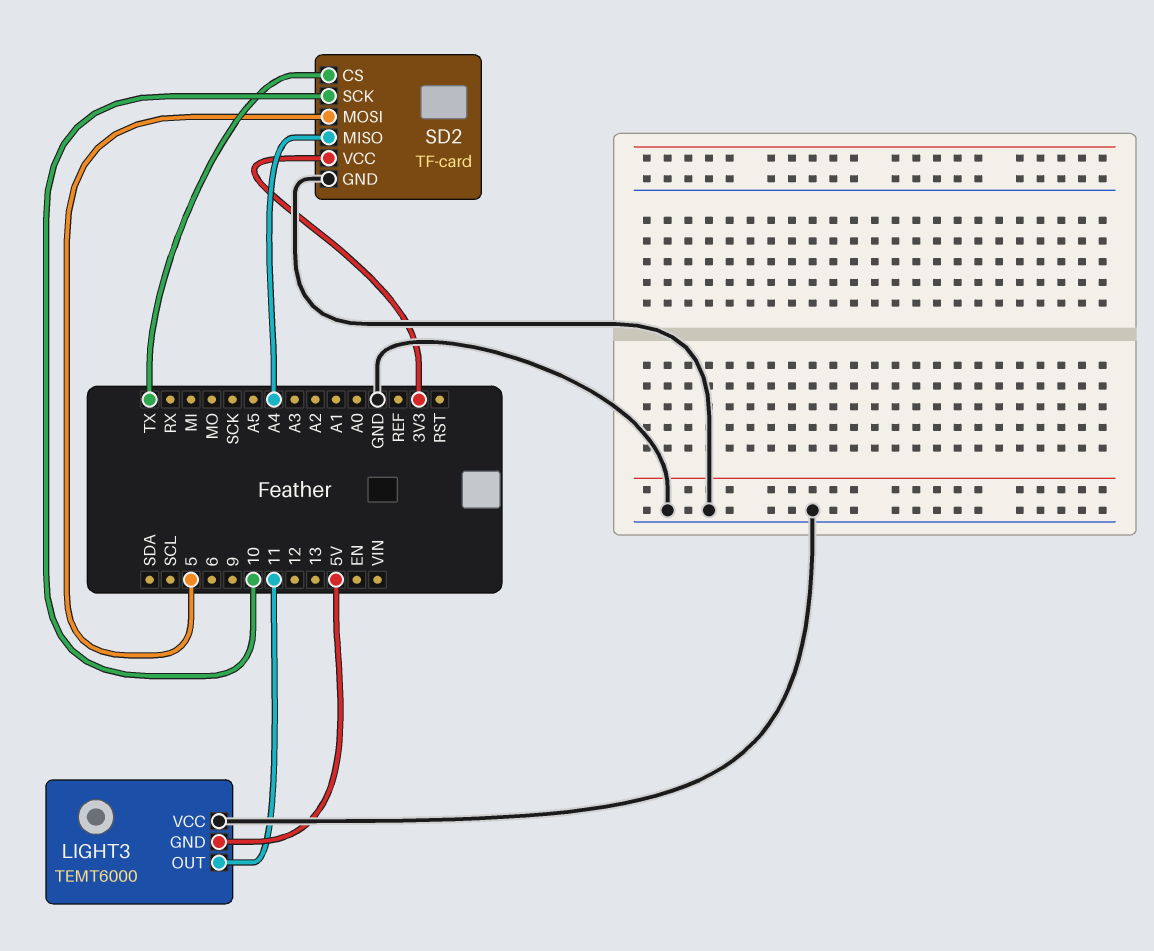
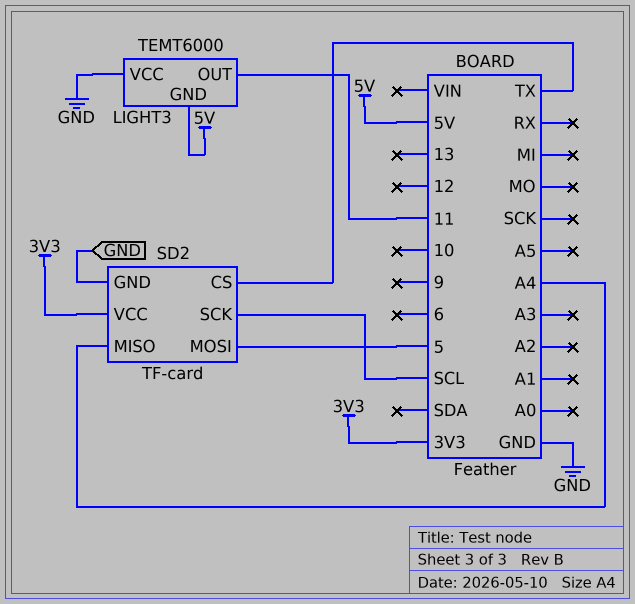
SD2 pin SCK: 10 -> SCL

